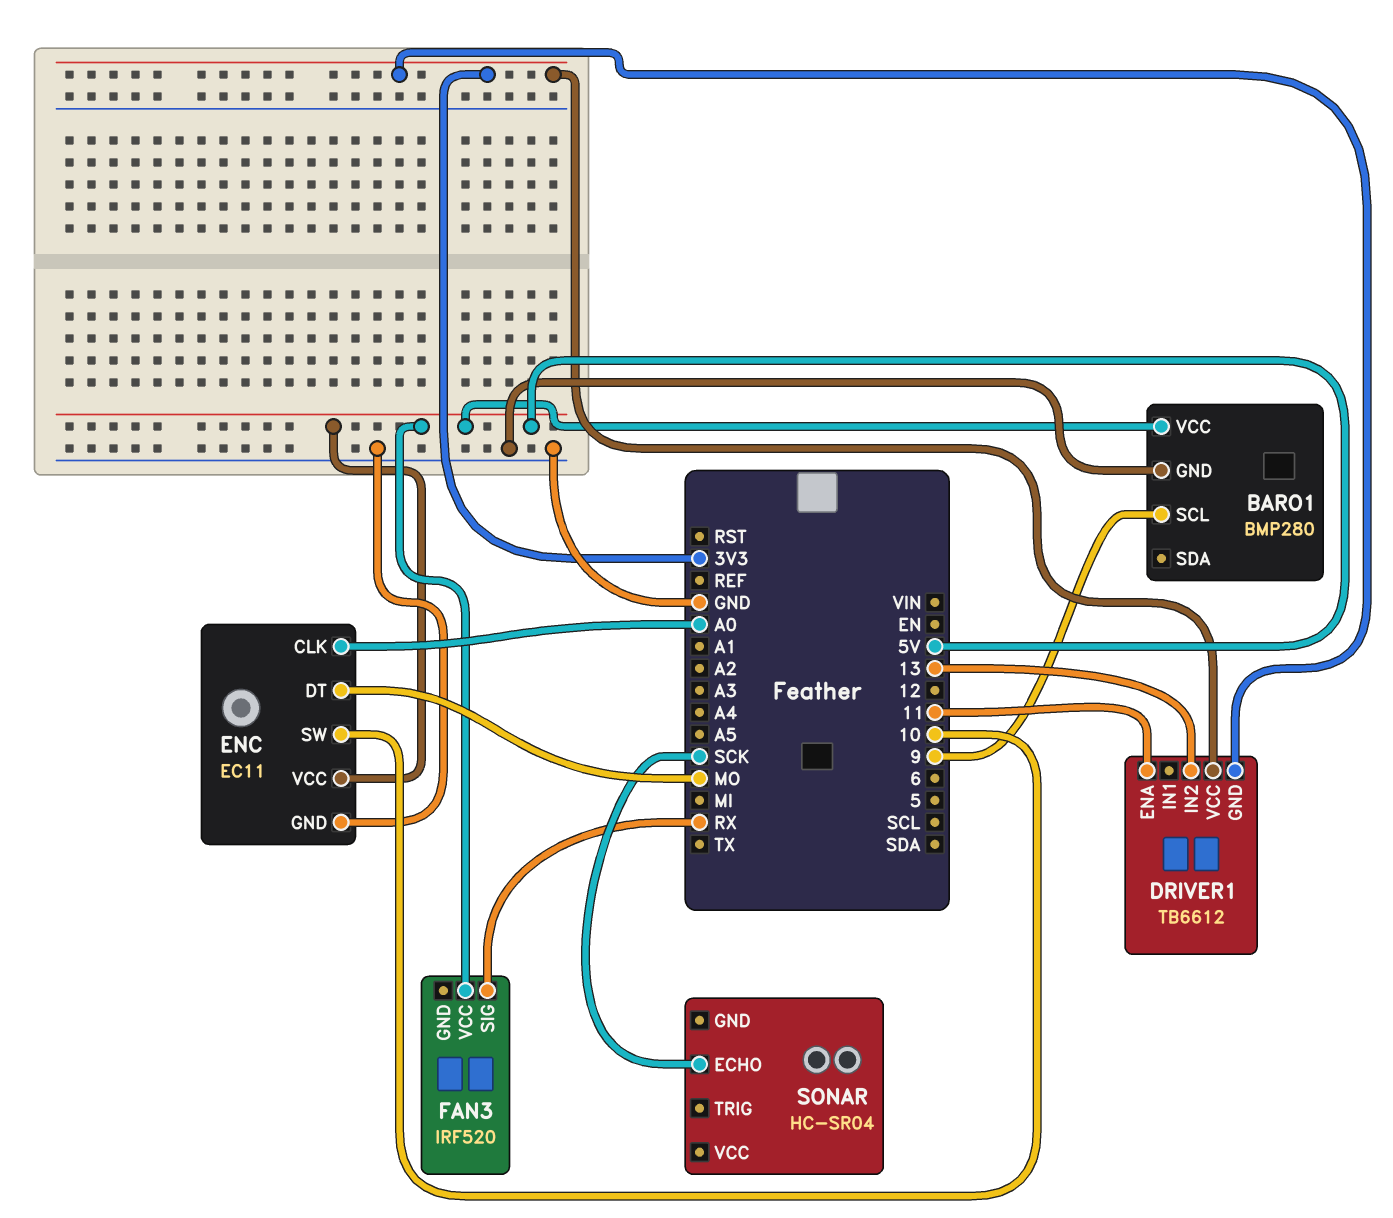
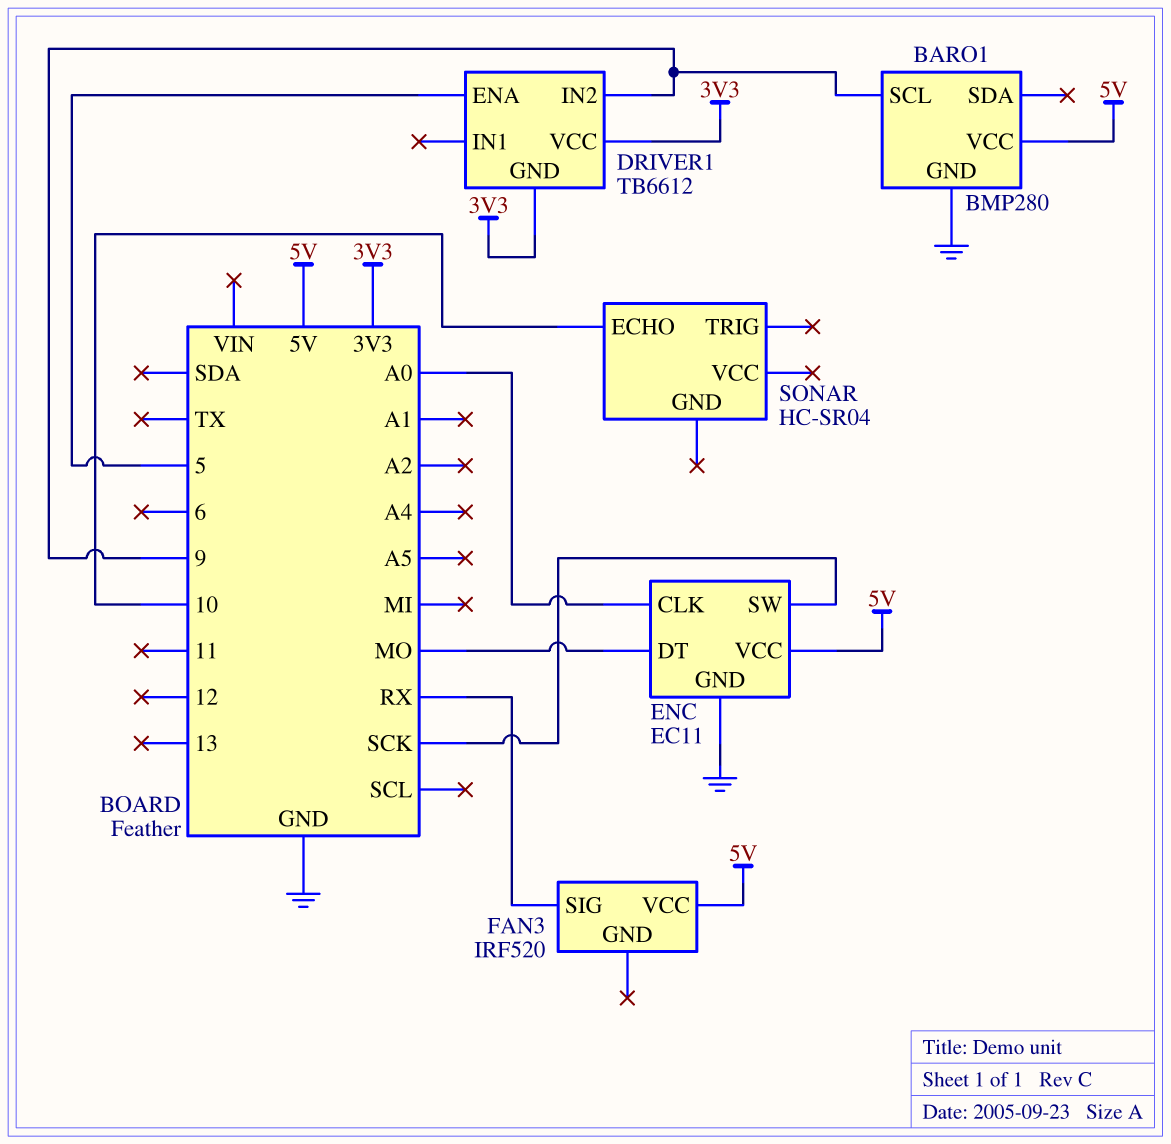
DRIVER1 pin ENA: 11 -> 5
DRIVER1 pin IN2: 13 -> 9
ENC pin SW: 10 -> SCK
SONAR pin ECHO: SCK -> 10

